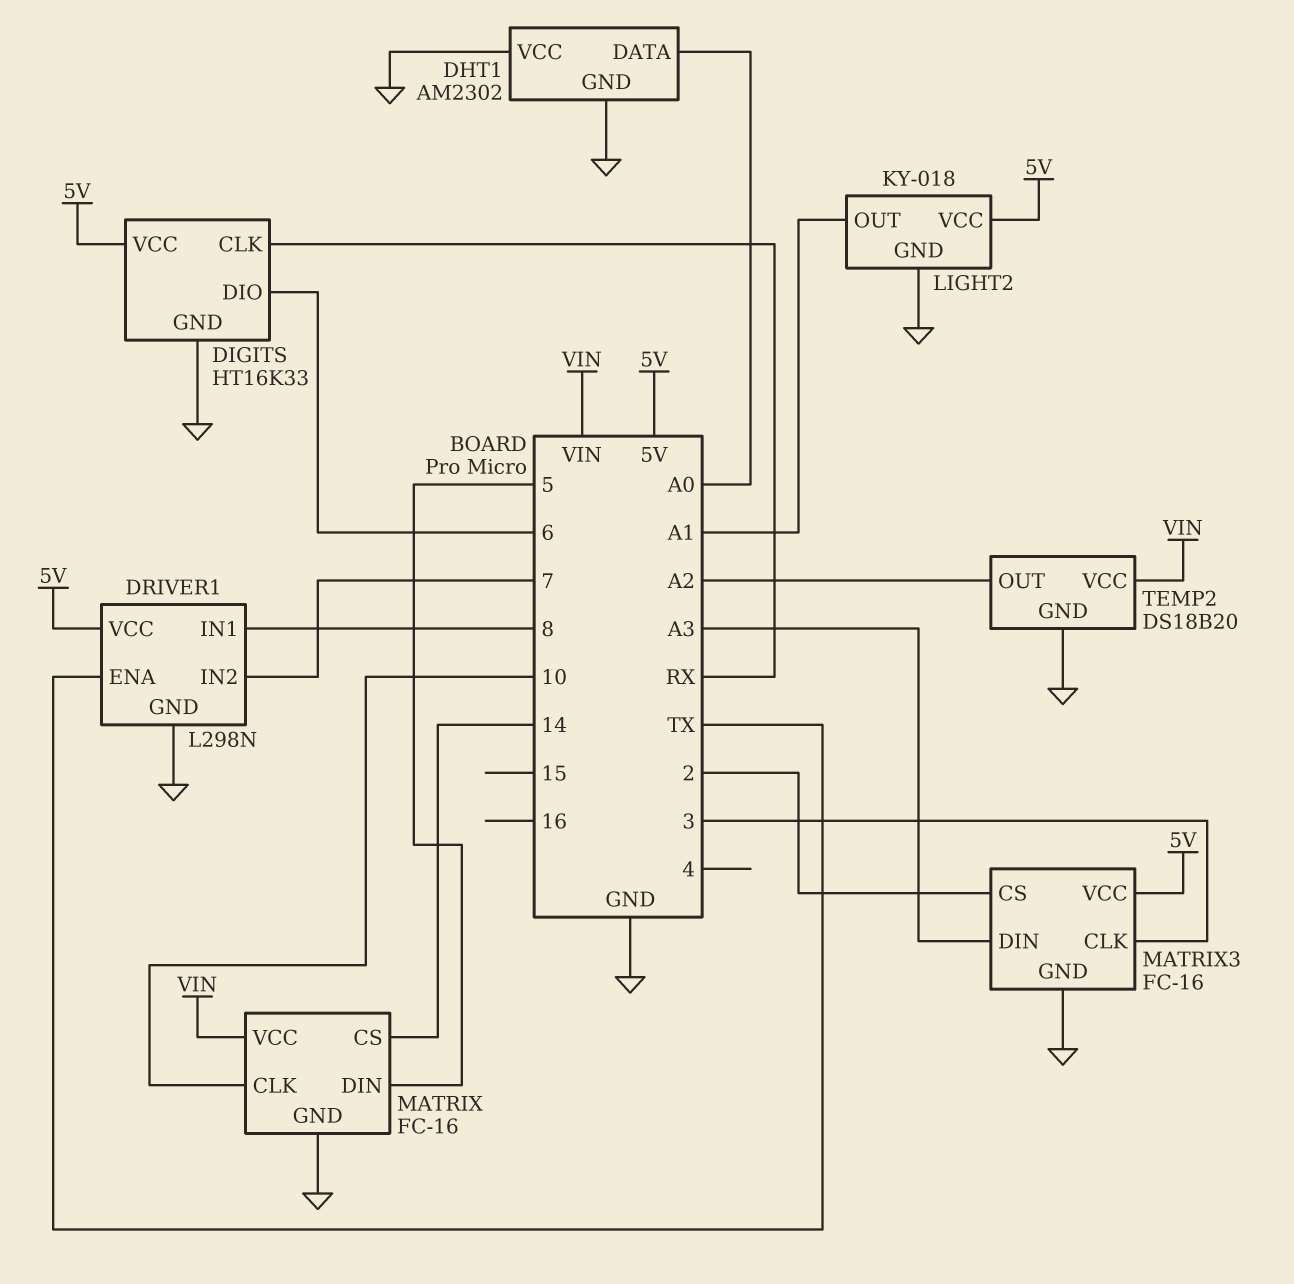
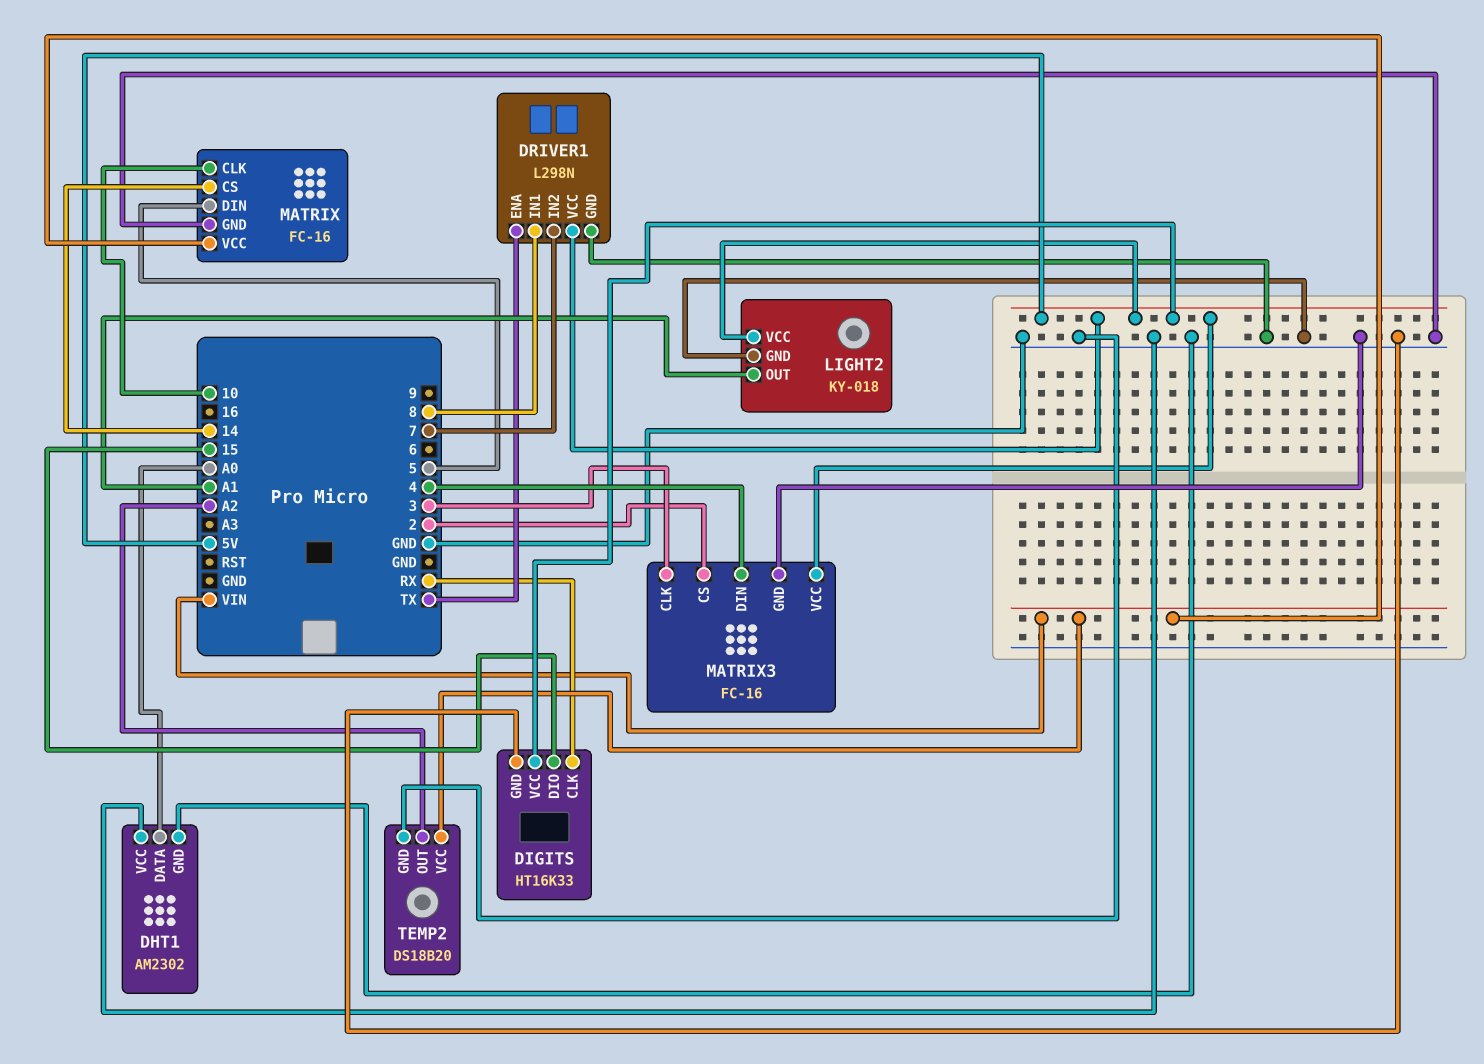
DIGITS pin DIO: 6 -> 15
MATRIX3 pin DIN: A3 -> 4

